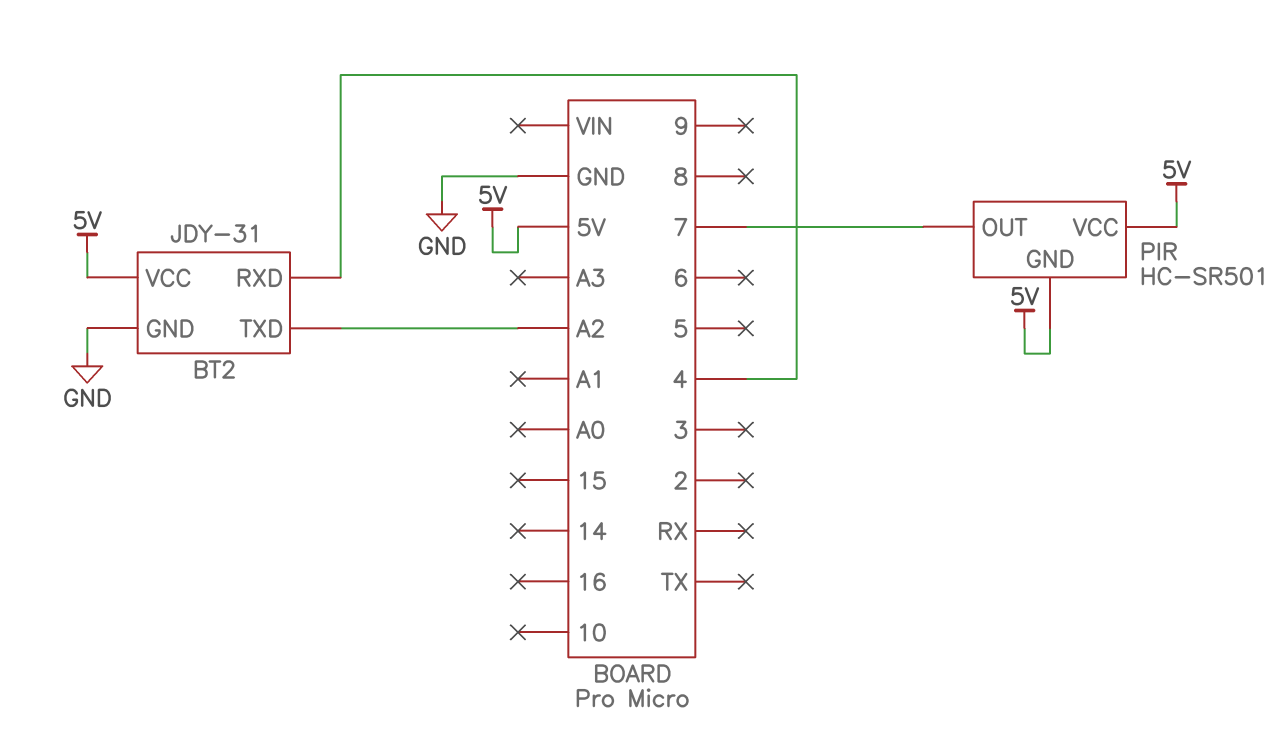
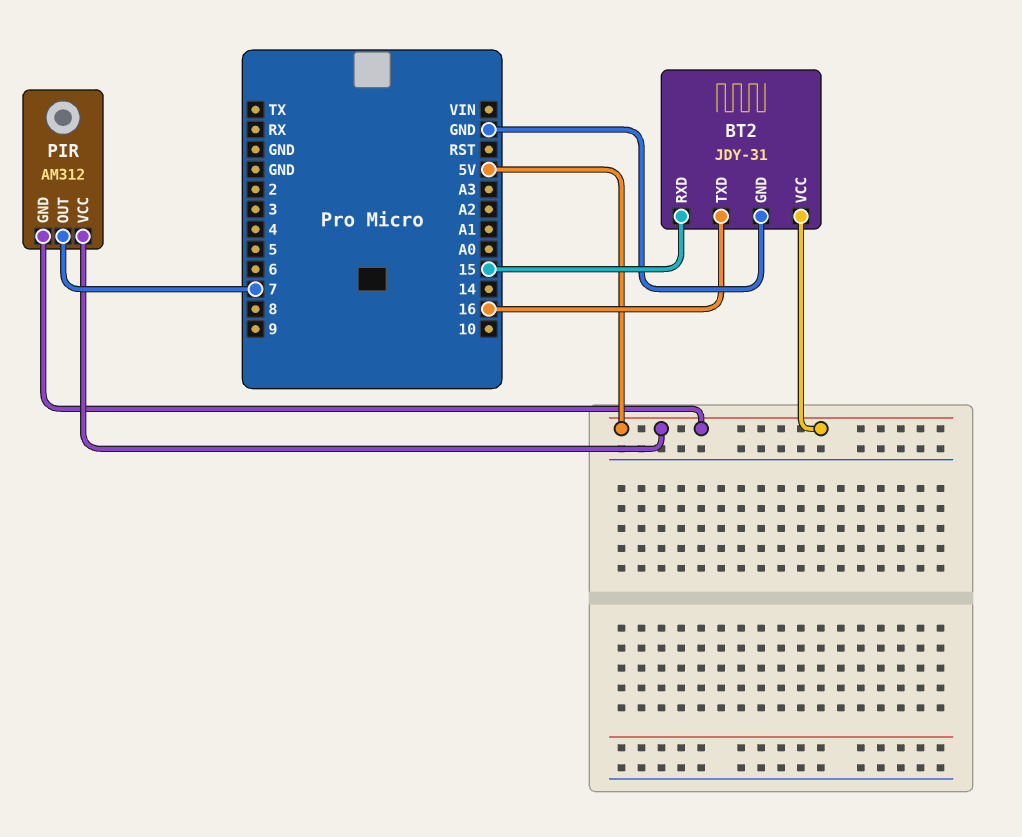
BT2 pin RXD: 4 -> 15
BT2 pin TXD: A2 -> 16
PIR: HC-SR501 -> AM312

